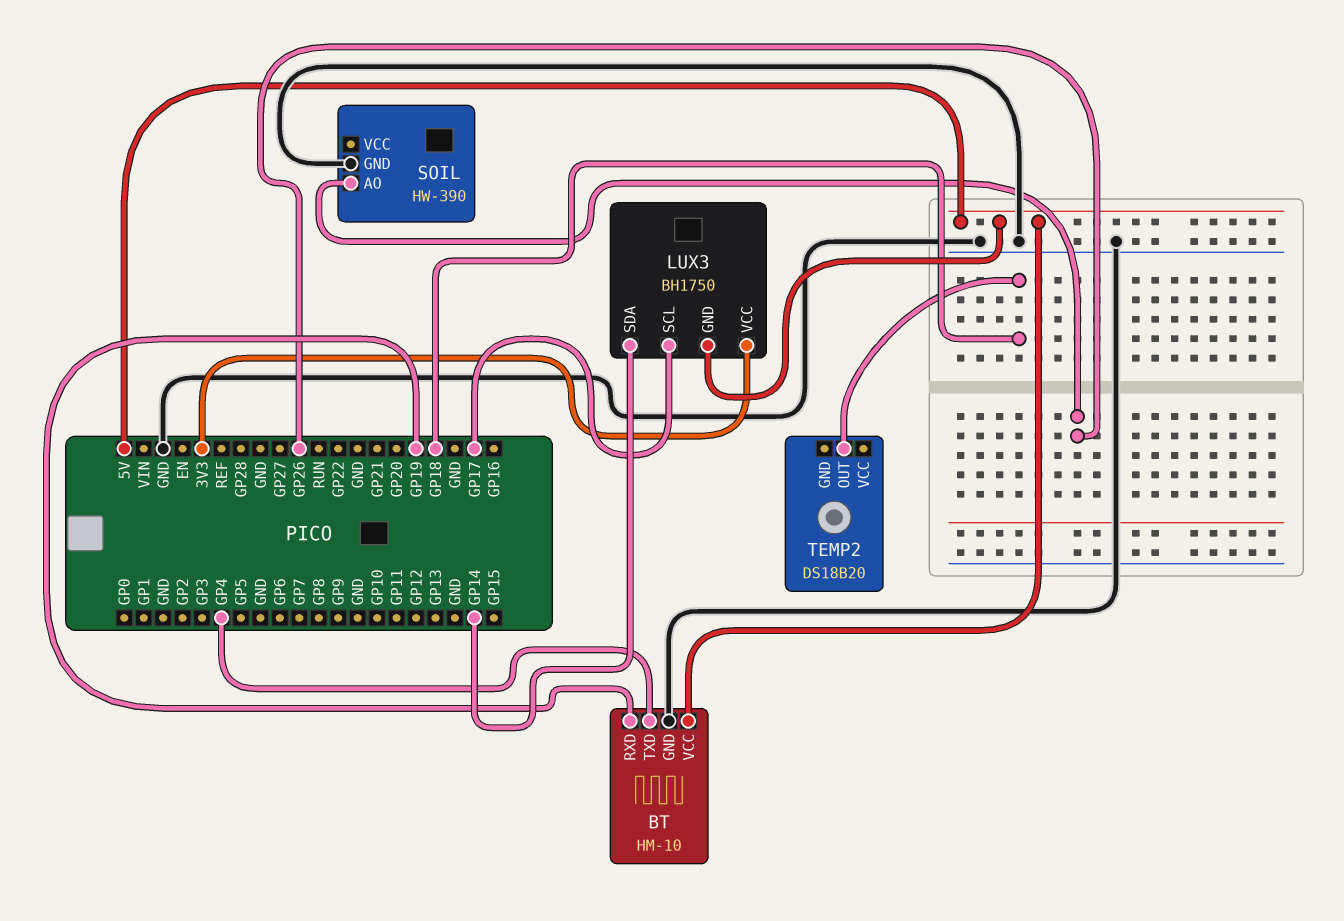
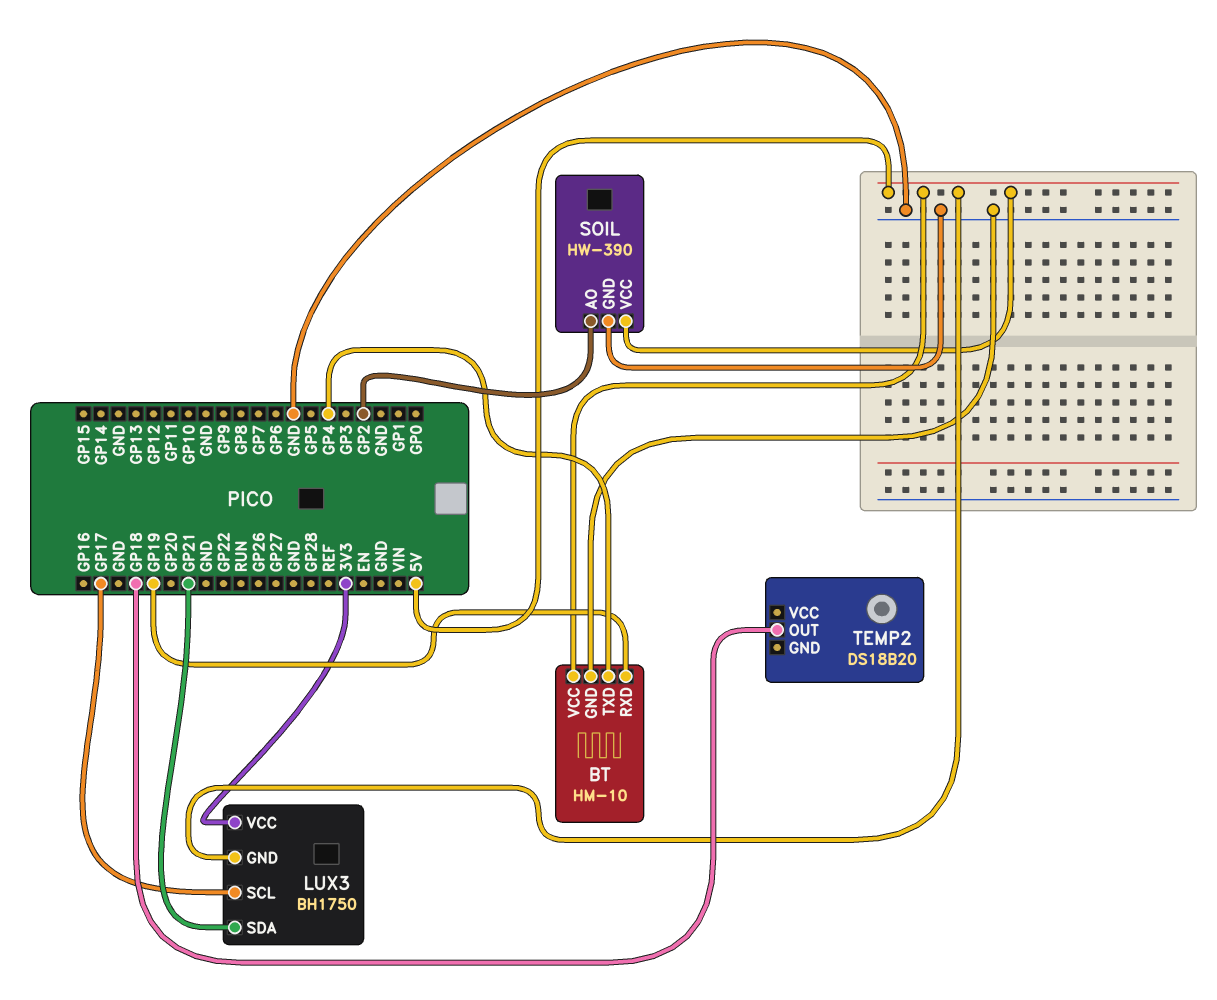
LUX3 pin SDA: GP14 -> GP21
SOIL pin AO: GP26 -> GP2
SOIL pin VCC: none -> 5V

